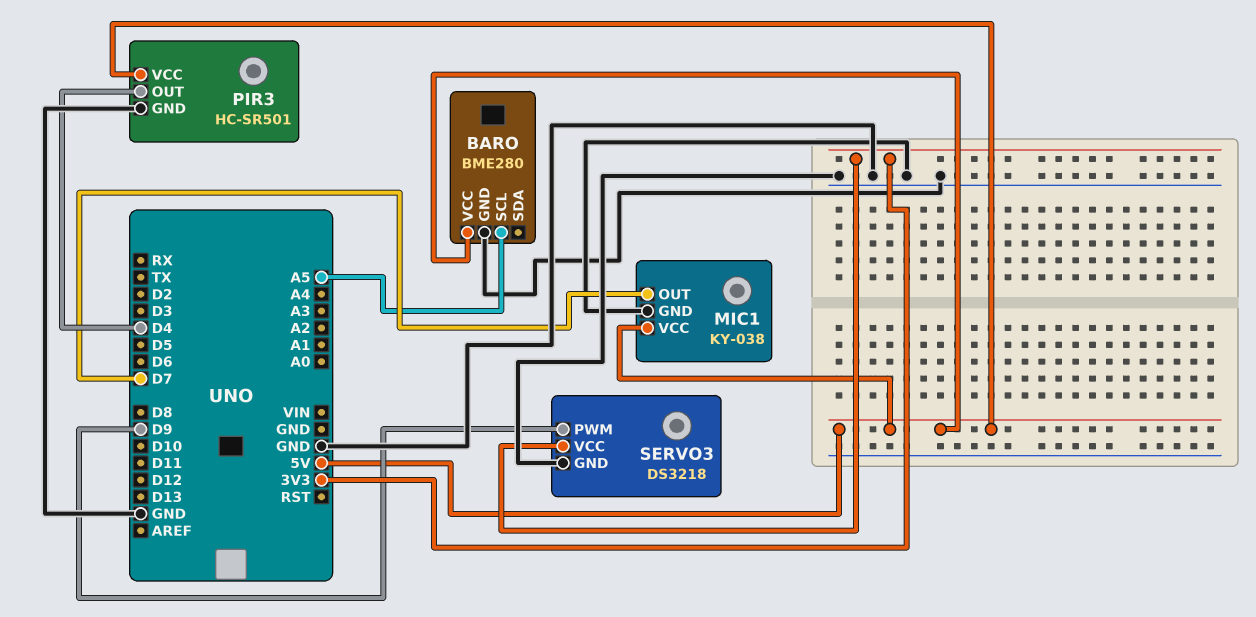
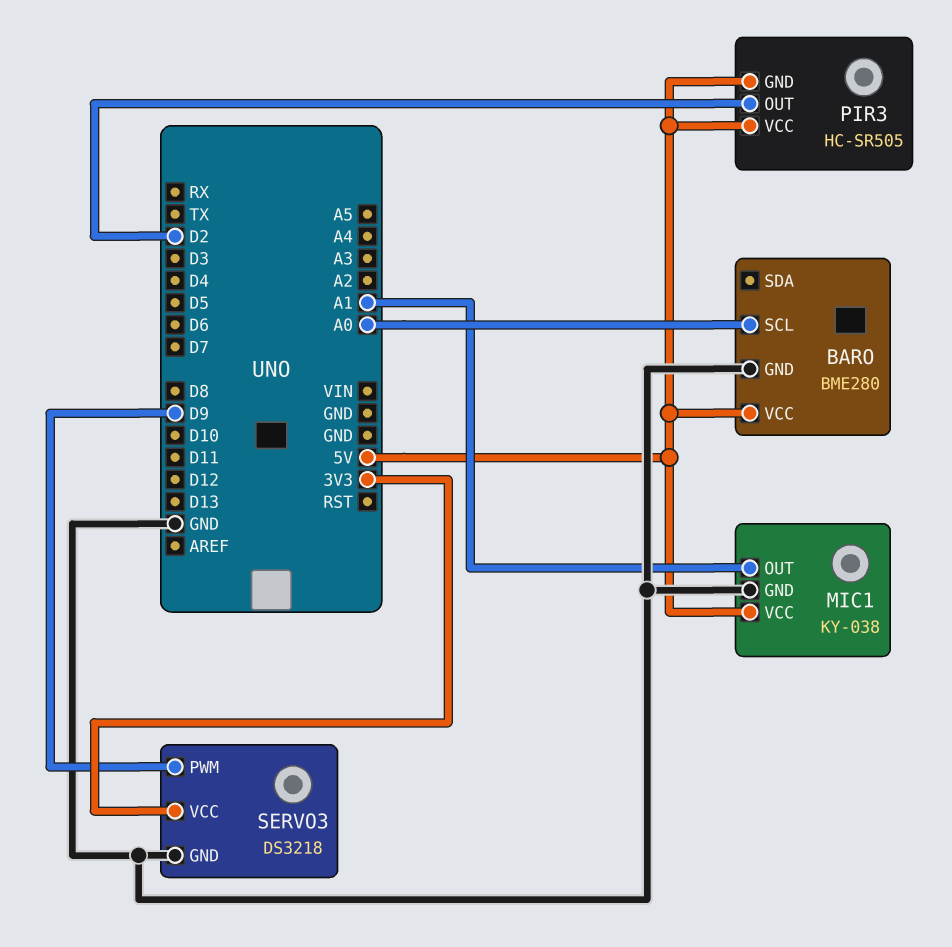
BARO pin SCL: A5 -> A0
MIC1 pin OUT: D7 -> A1
PIR3: HC-SR501 -> HC-SR505
PIR3 pin GND: GND -> 5V
PIR3 pin OUT: D4 -> D2

